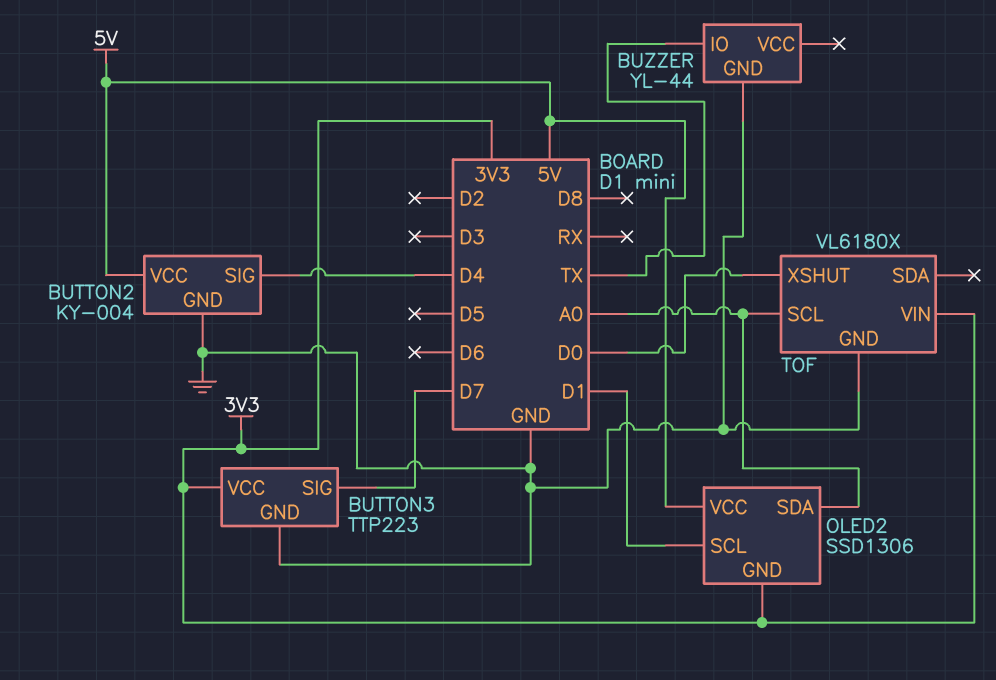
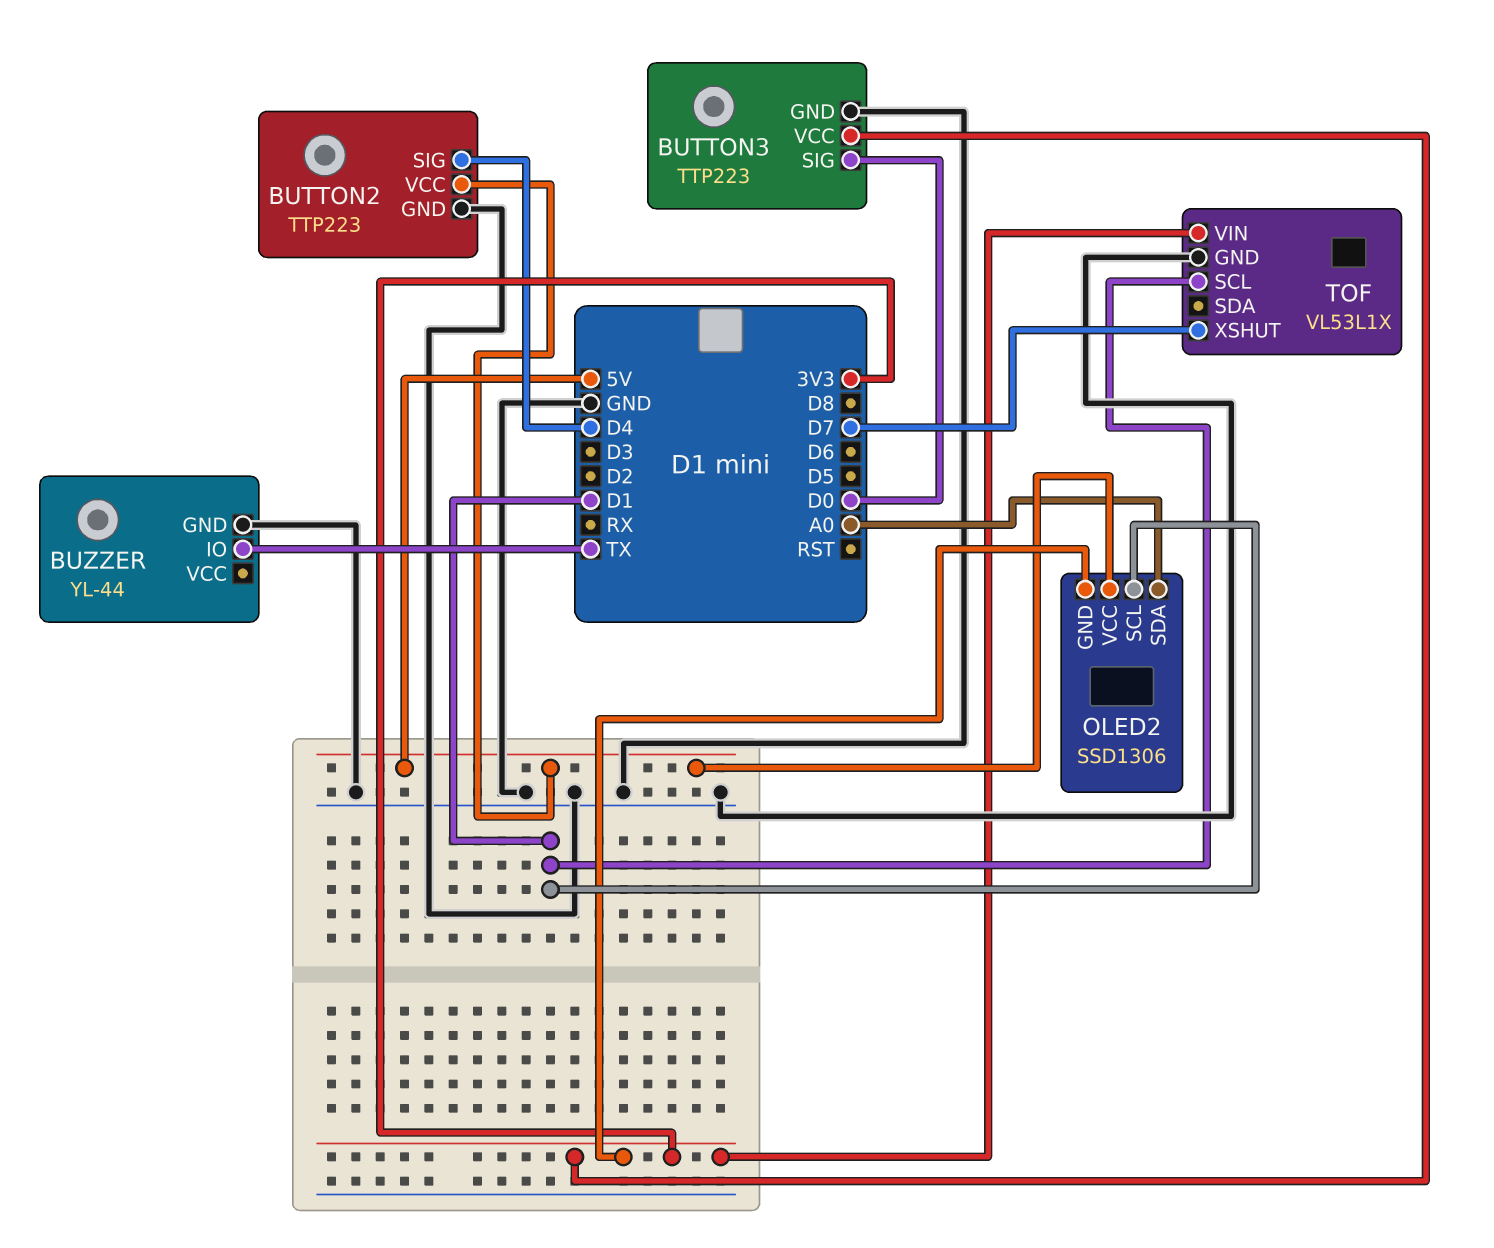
BUTTON2: KY-004 -> TTP223
BUTTON3 pin SIG: D7 -> D0
TOF: VL6180X -> VL53L1X
TOF pin SCL: A0 -> D1
TOF pin XSHUT: D0 -> D7

